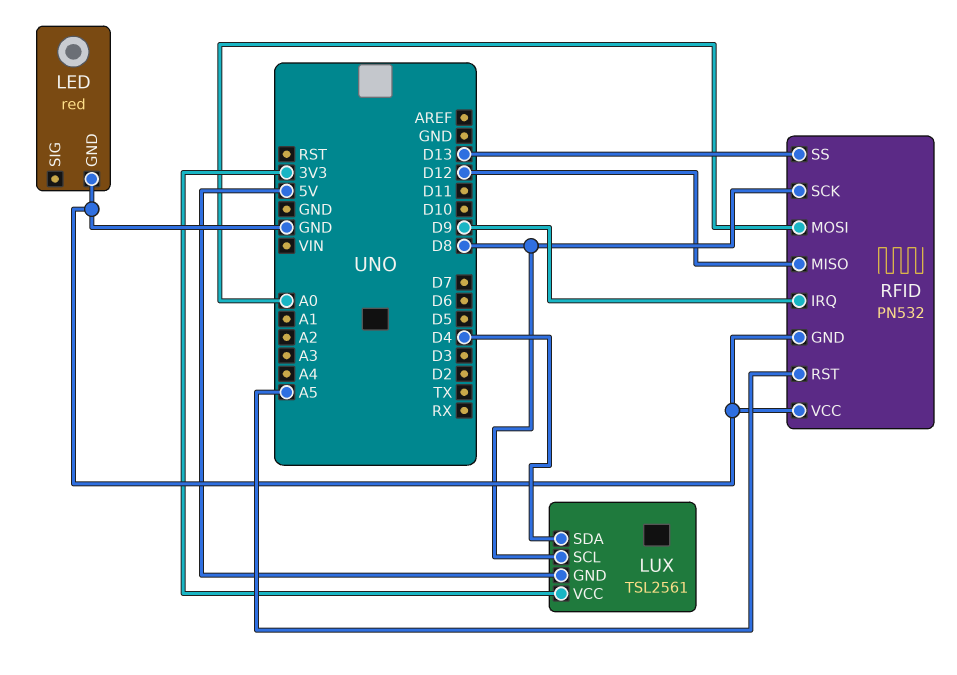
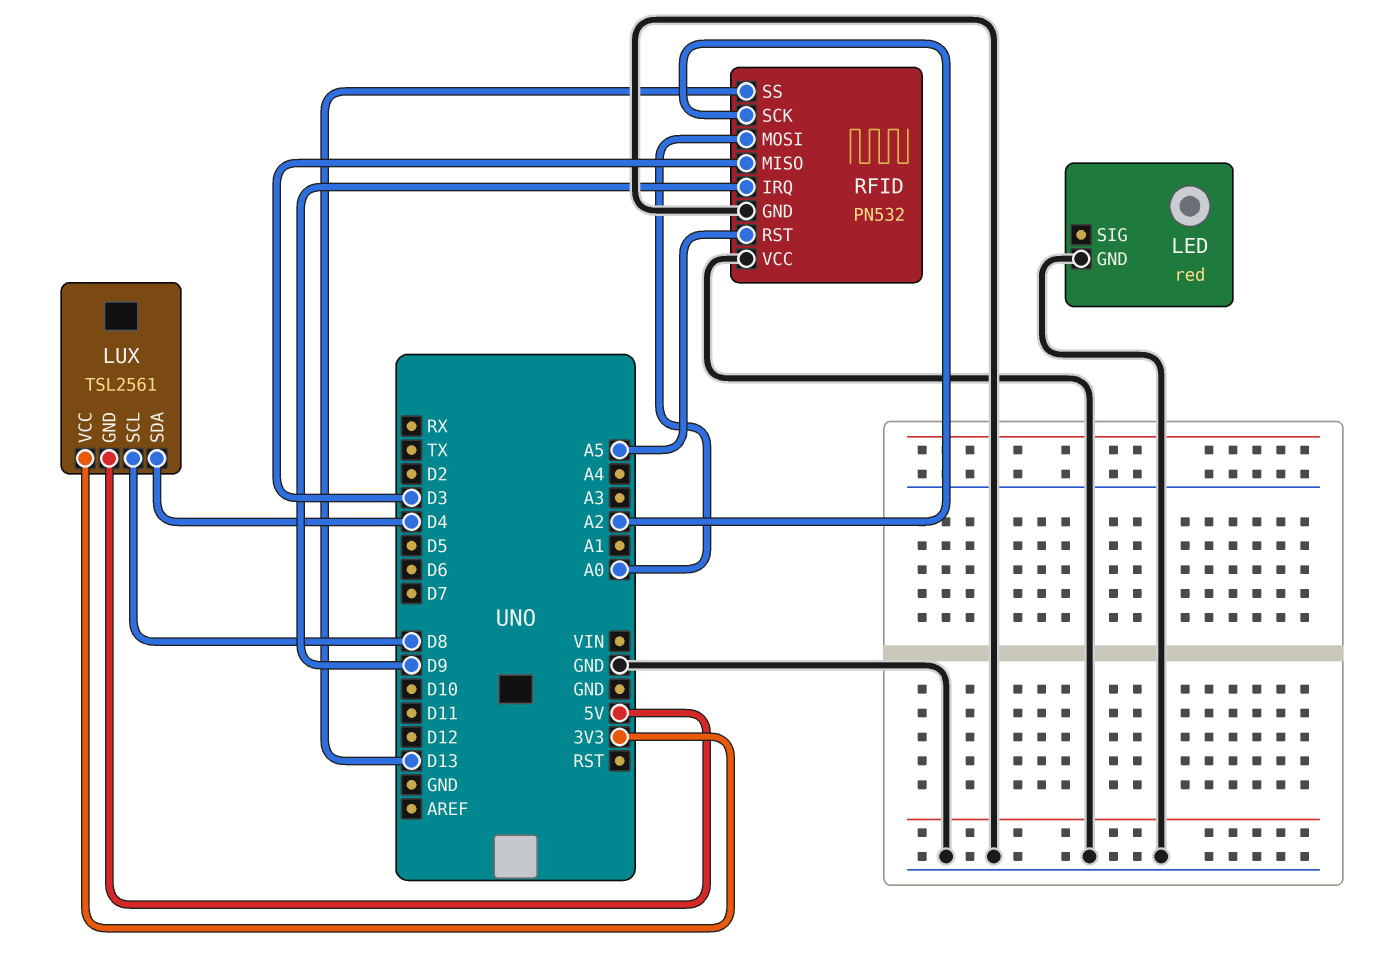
RFID pin MISO: D12 -> D3
RFID pin SCK: D8 -> A2

